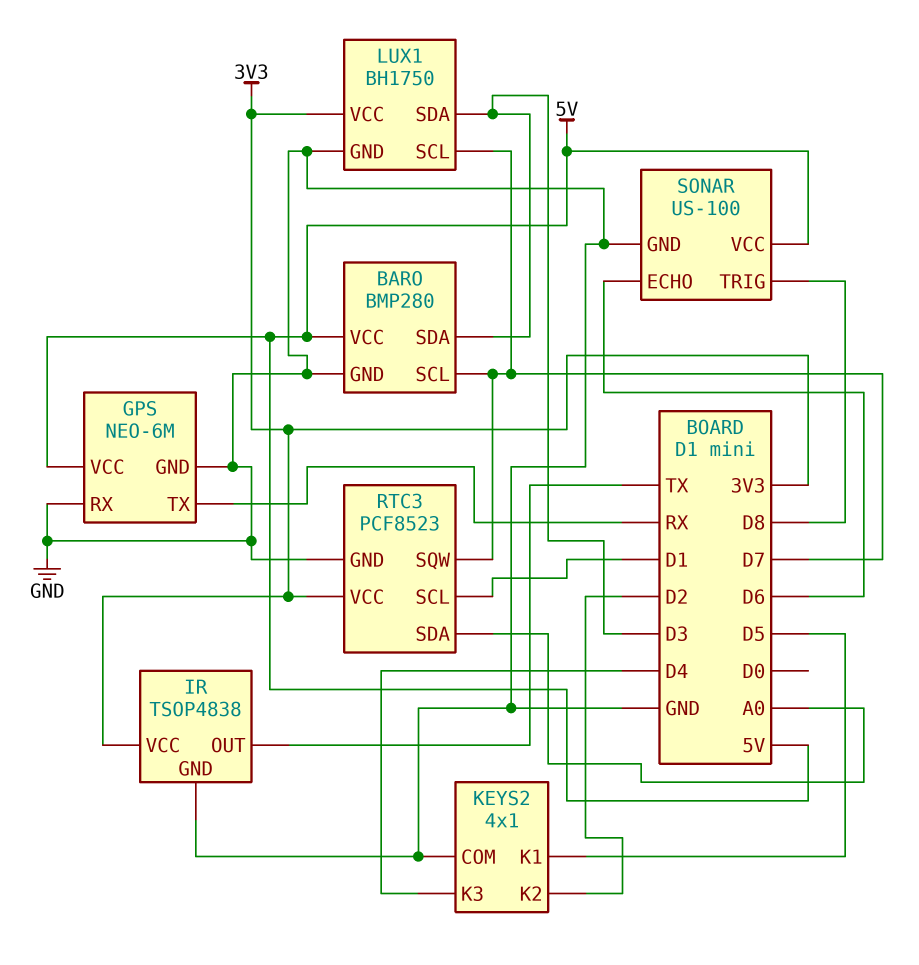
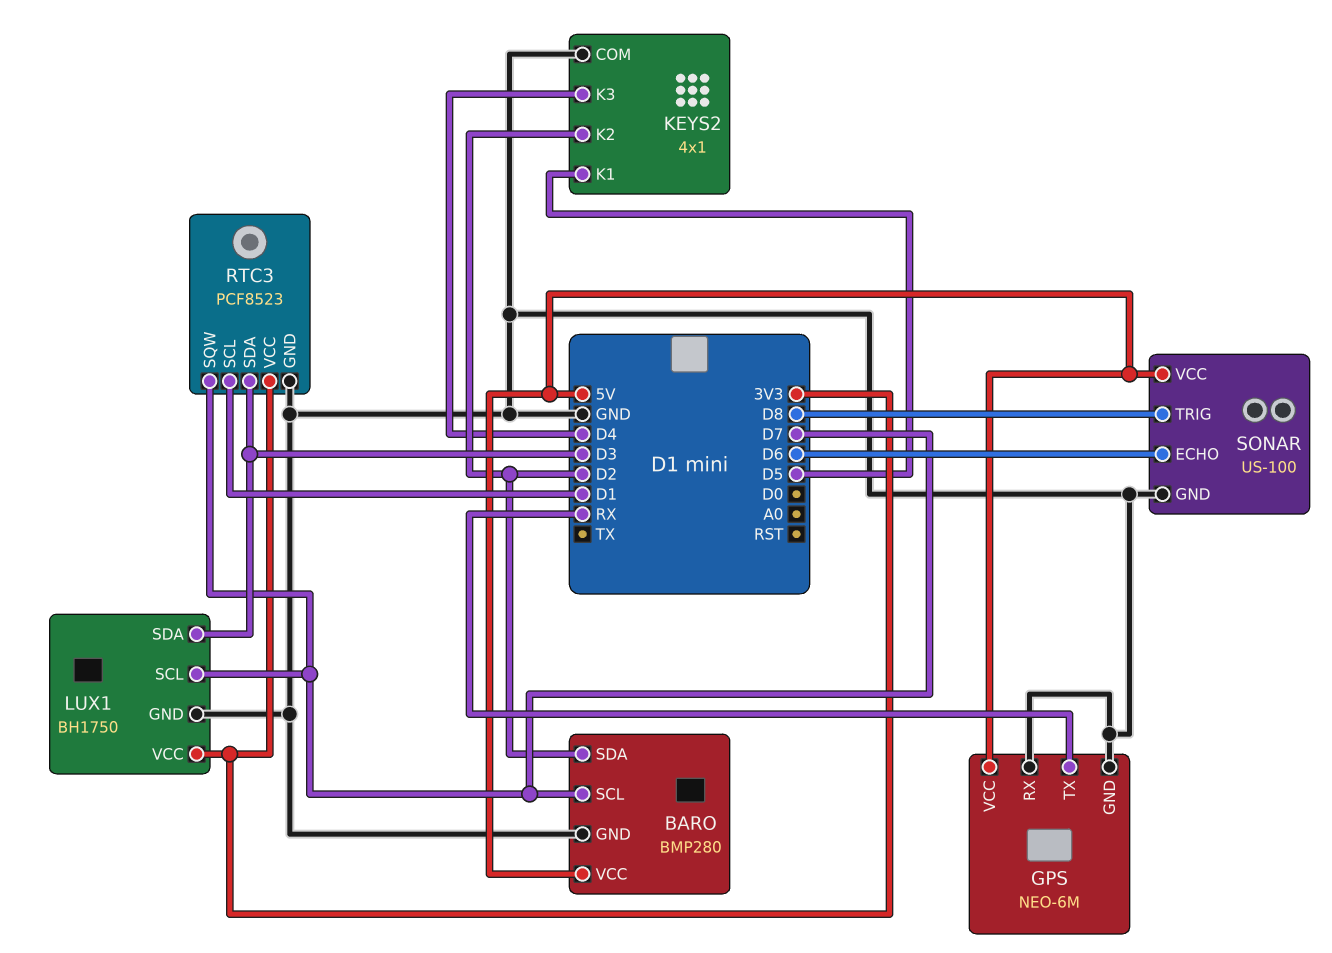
BARO pin SDA: D3 -> D2
IR: TSOP4838 -> none
IR pin GND: GND -> none
IR pin OUT: TX -> none
IR pin VCC: 3V3 -> none
RTC3 pin SDA: A0 -> D3

